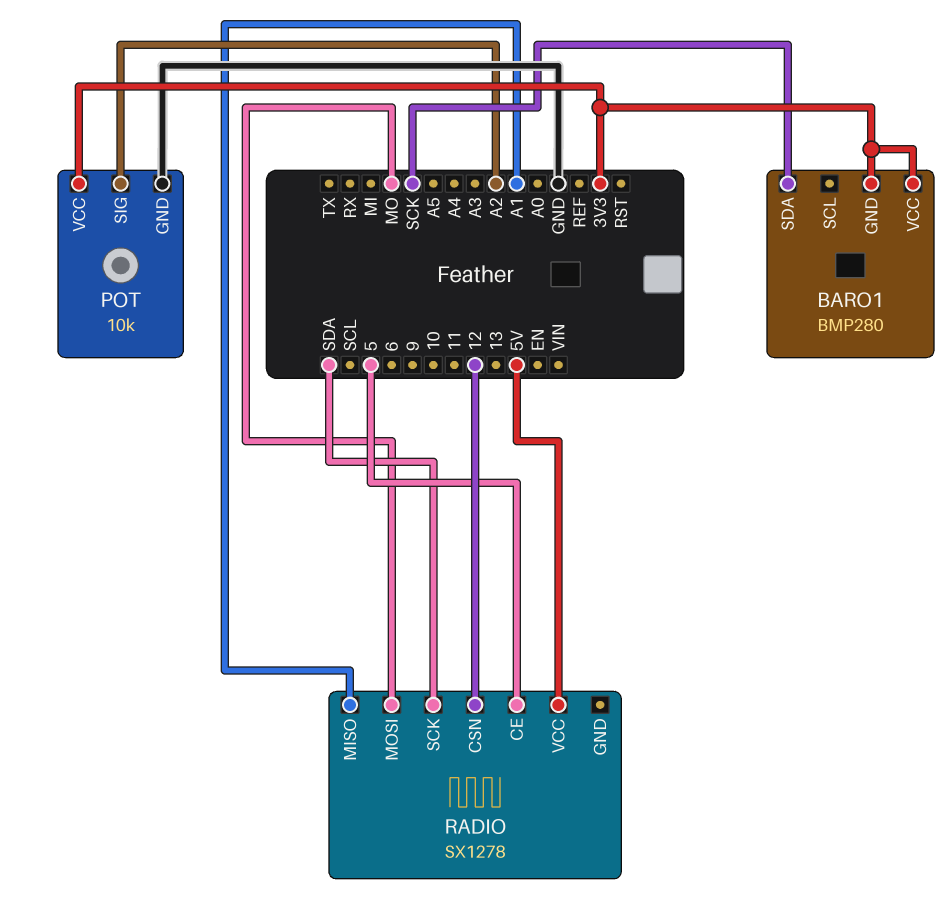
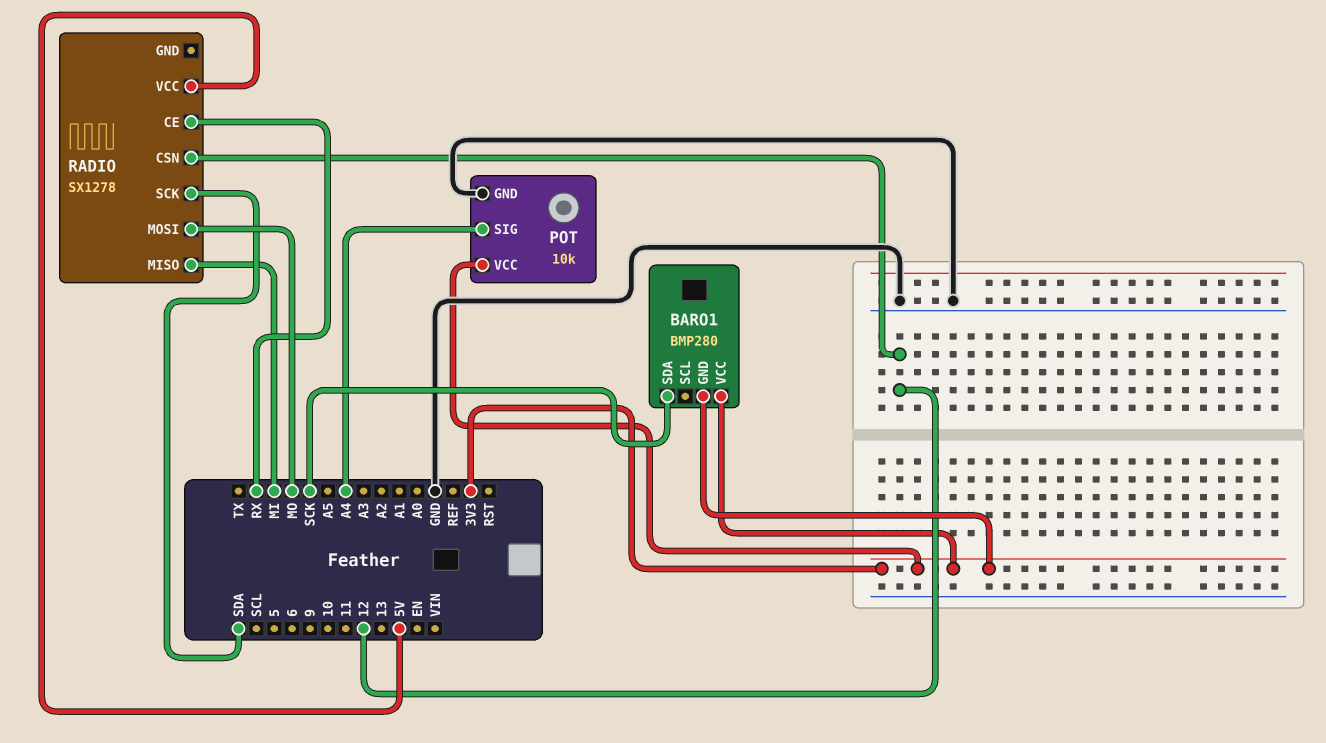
POT pin SIG: A2 -> A4
RADIO pin CE: 5 -> RX
RADIO pin MISO: A1 -> MI

